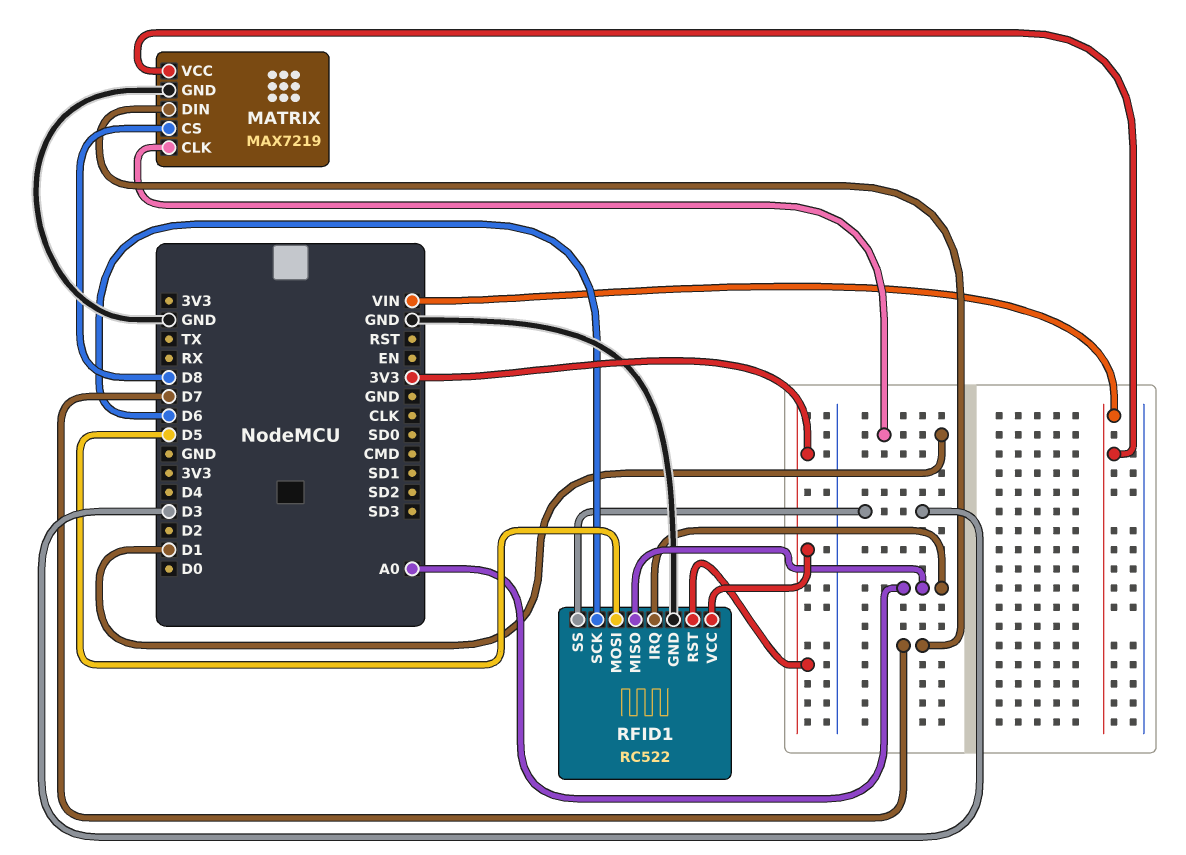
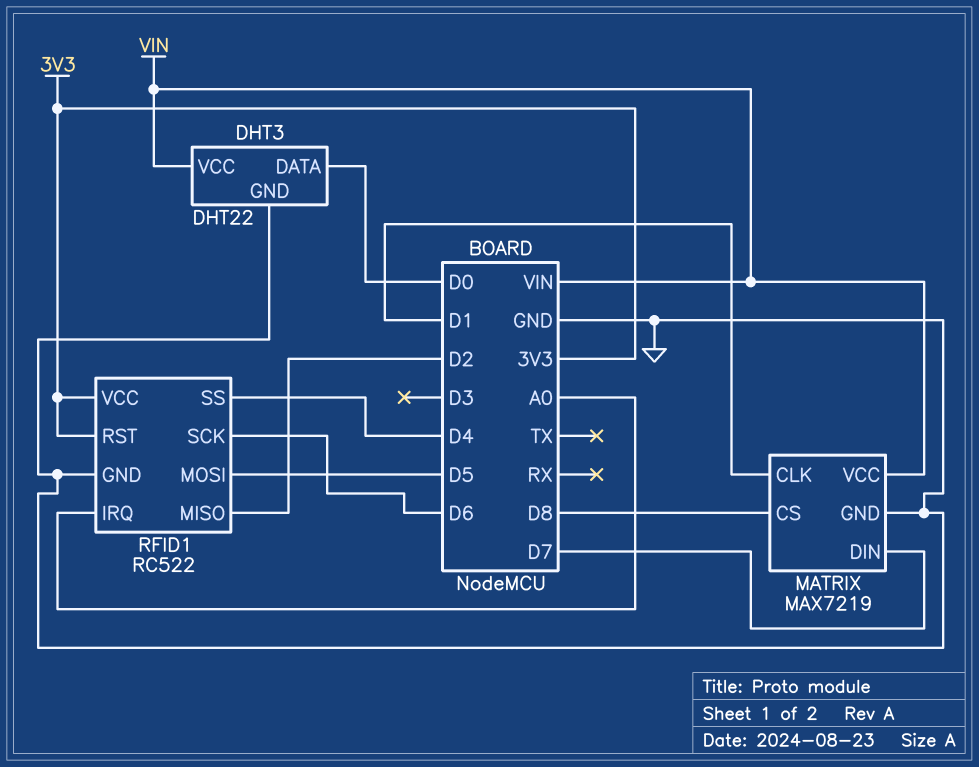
DHT3: none -> DHT22
DHT3 pin DATA: none -> D0
DHT3 pin GND: none -> GND
DHT3 pin VCC: none -> VIN
RFID1 pin MISO: A0 -> D2
RFID1 pin SS: D3 -> D4

